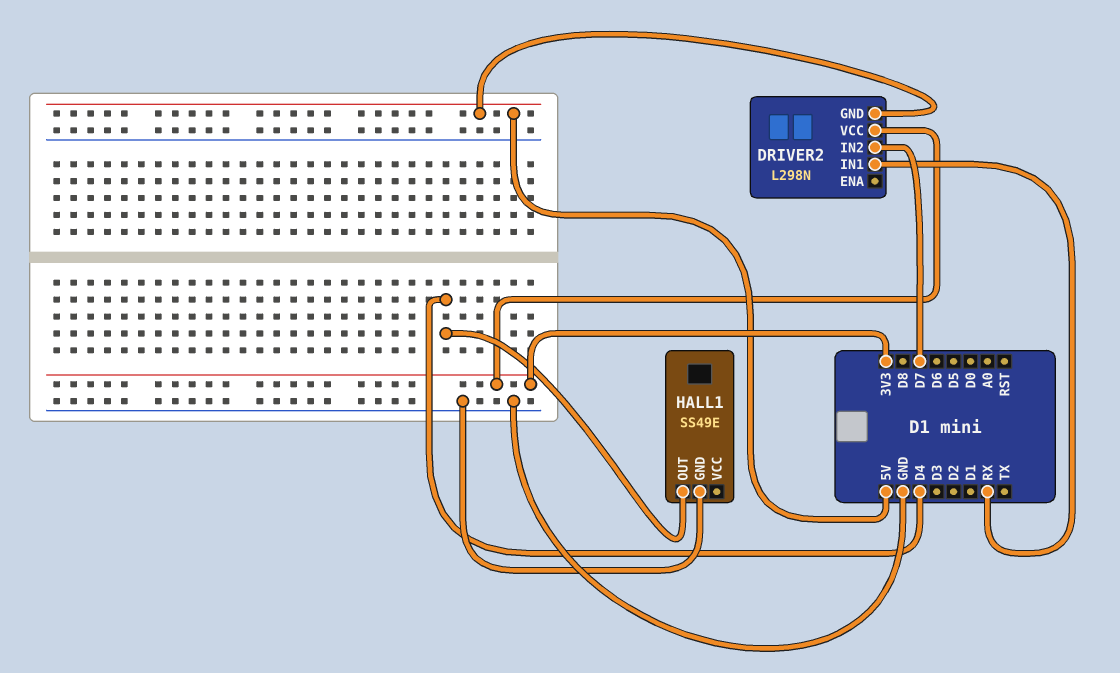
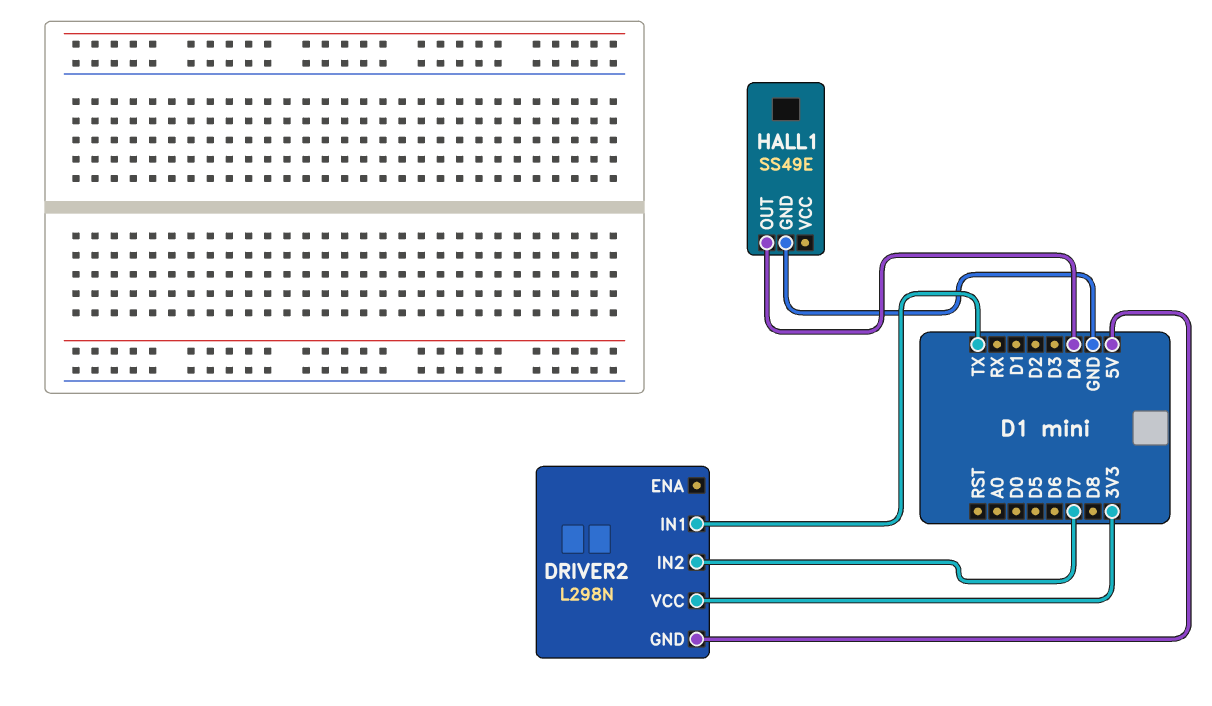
DRIVER2 pin IN1: RX -> TX

